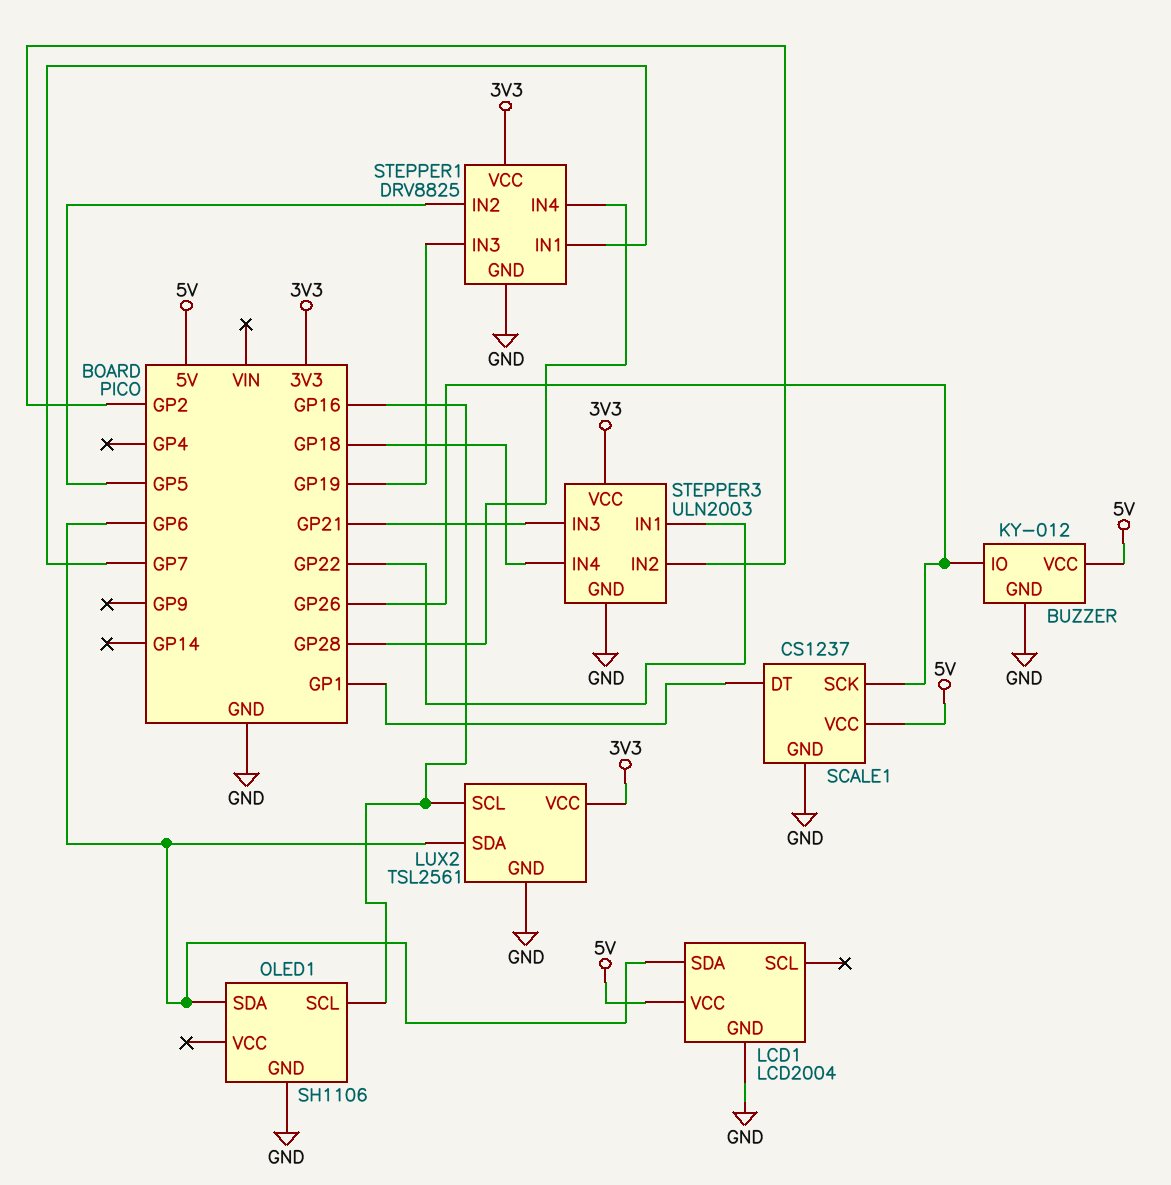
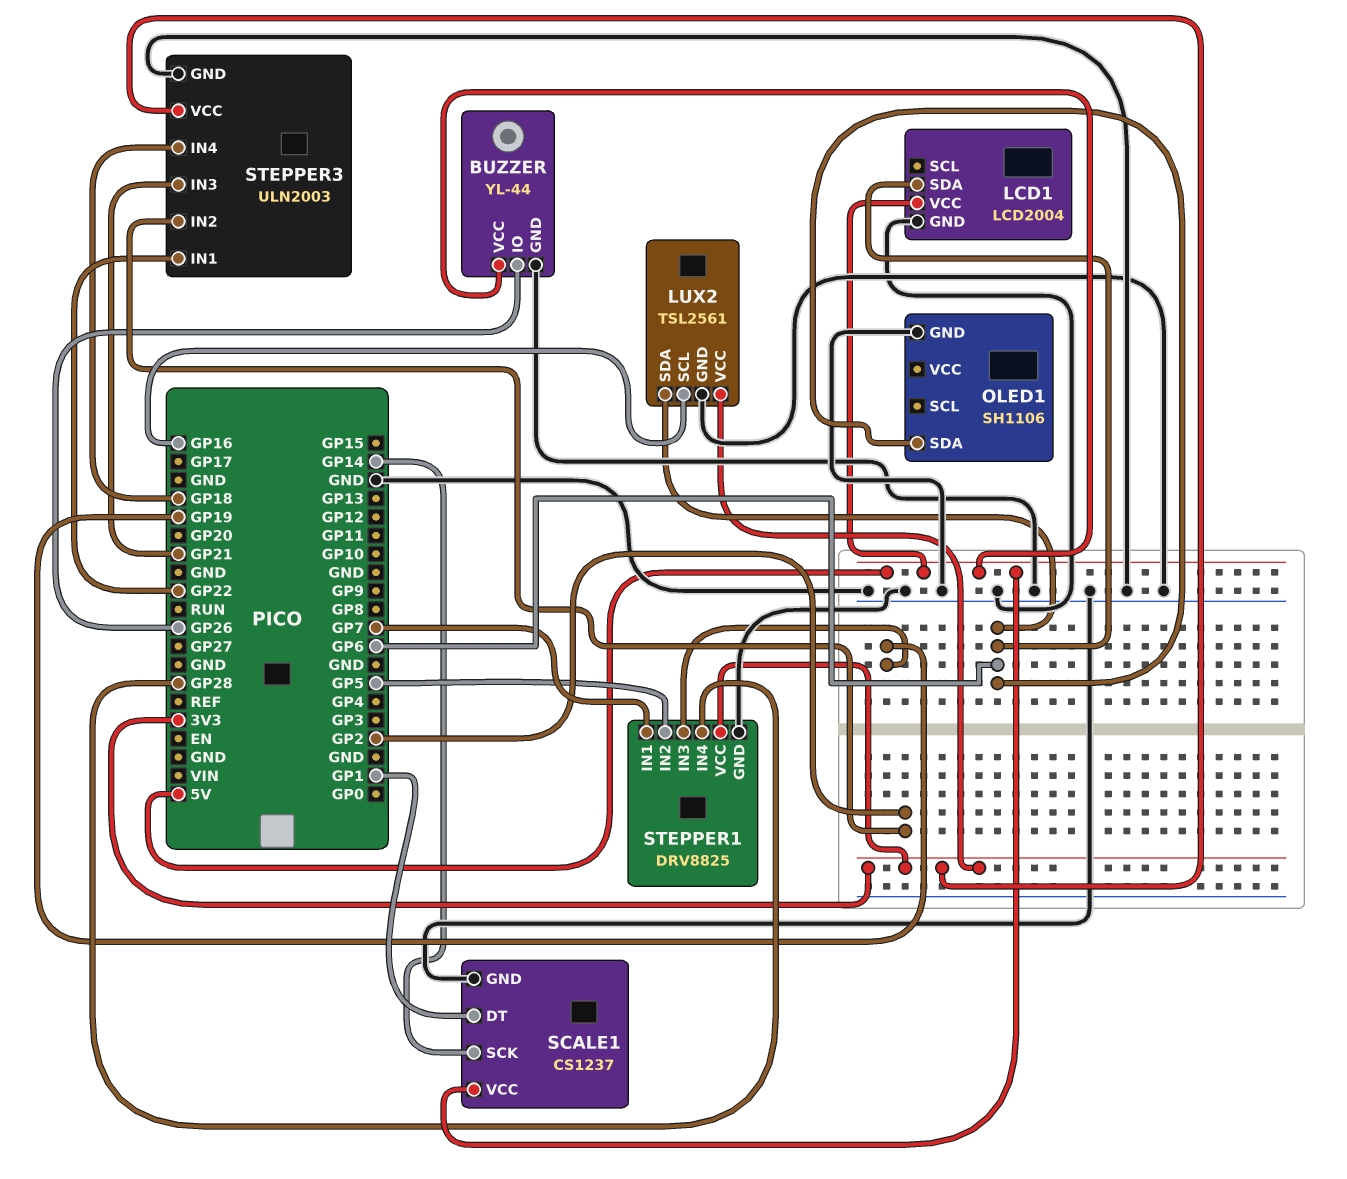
BUZZER: KY-012 -> YL-44
OLED1 pin SCL: GP16 -> none
SCALE1 pin SCK: GP26 -> GP14

